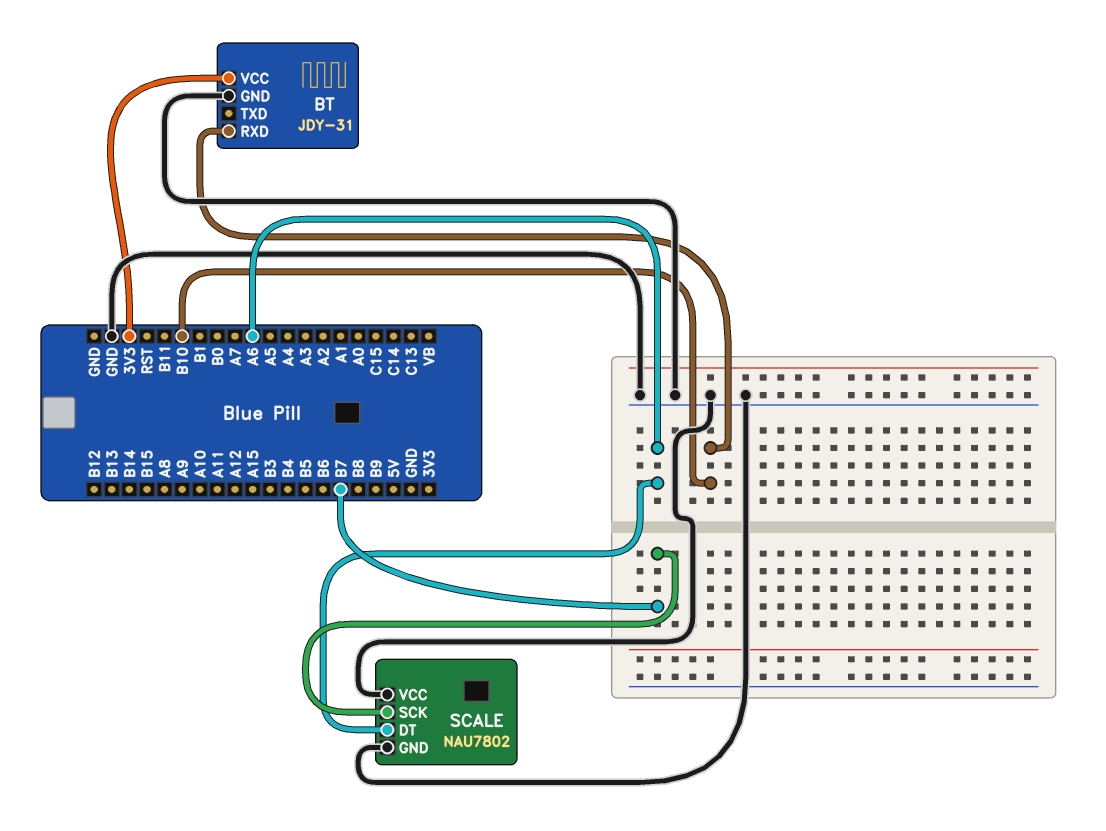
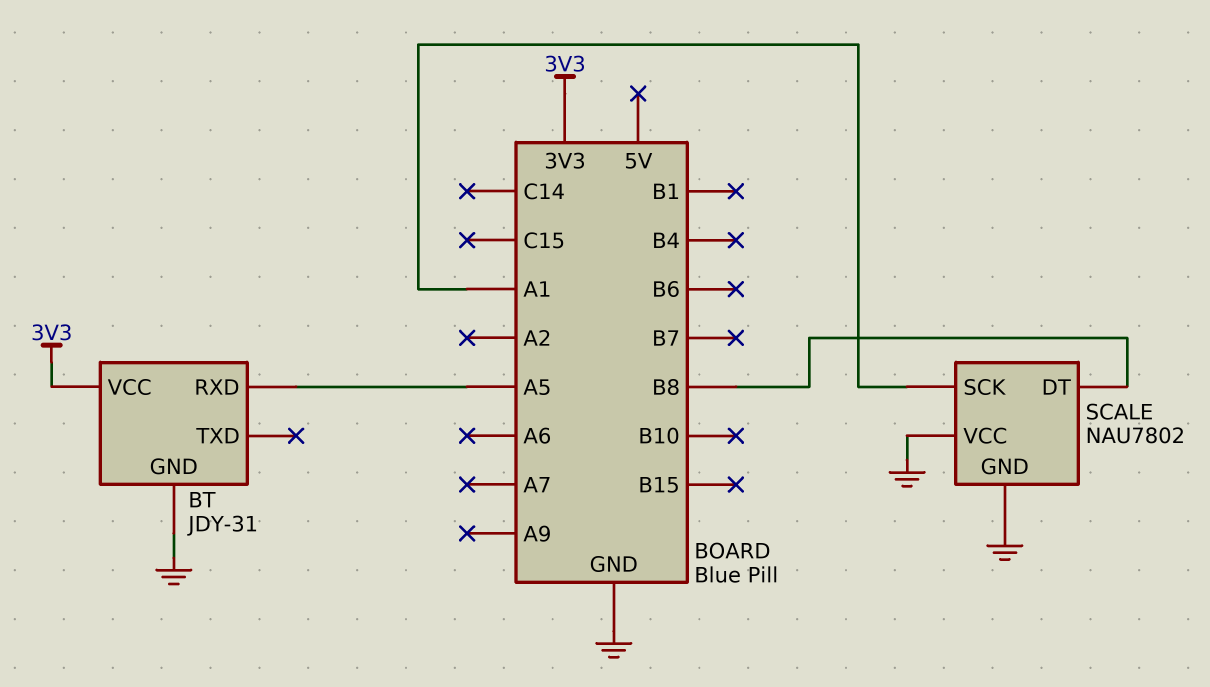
BT pin RXD: B10 -> A5
SCALE pin DT: A6 -> B8
SCALE pin SCK: B7 -> A1

